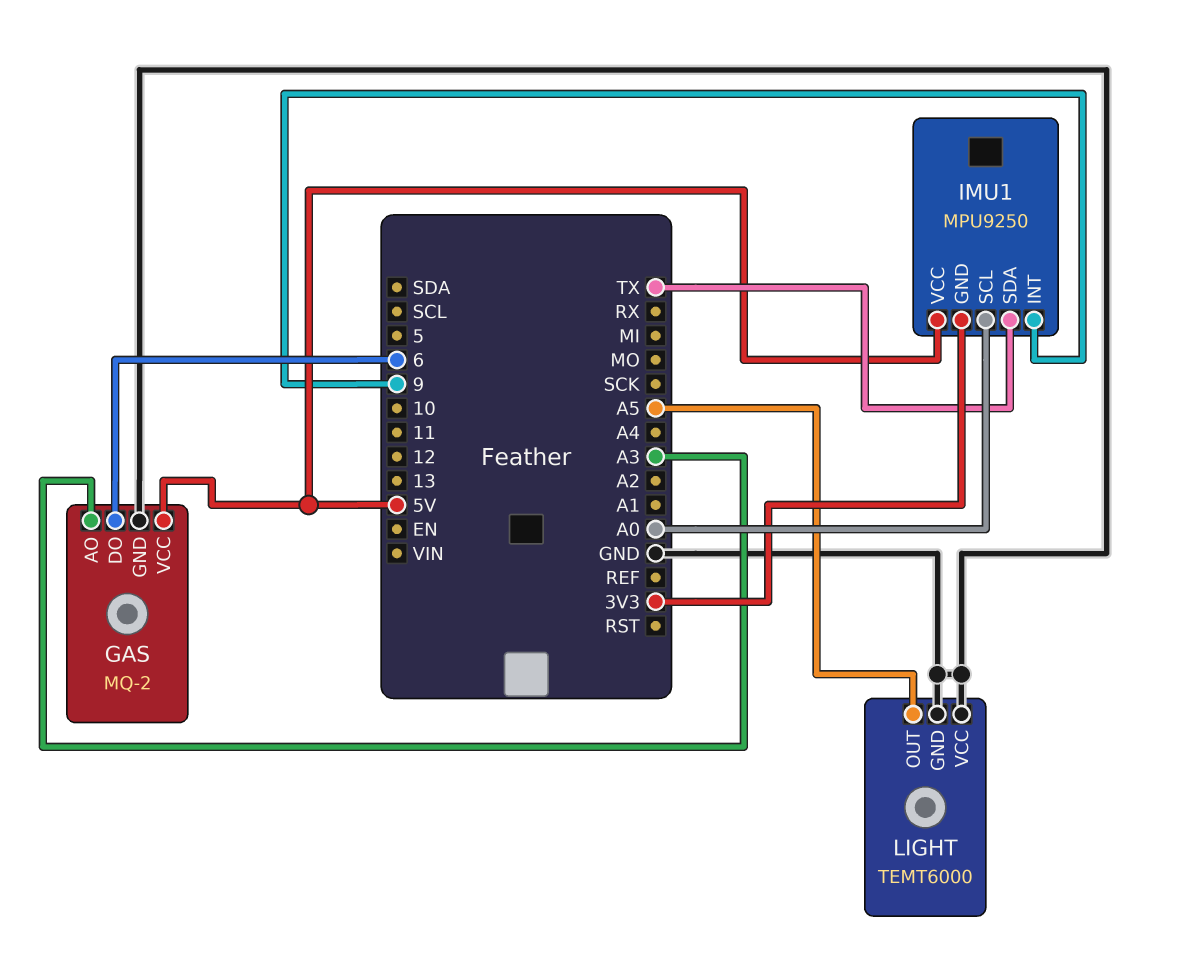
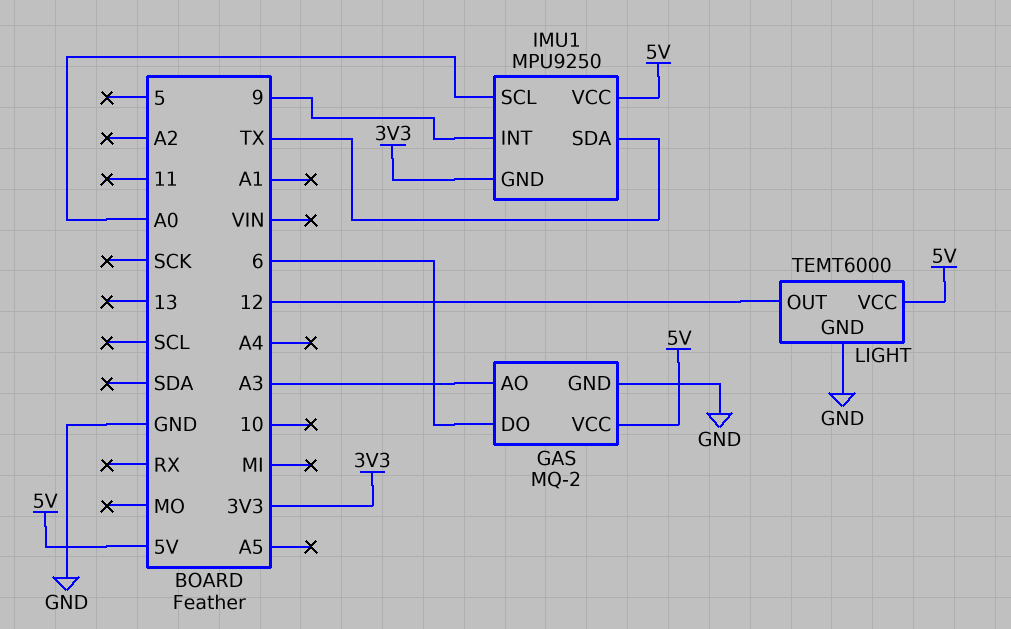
LIGHT pin OUT: A5 -> 12
LIGHT pin VCC: GND -> 5V

